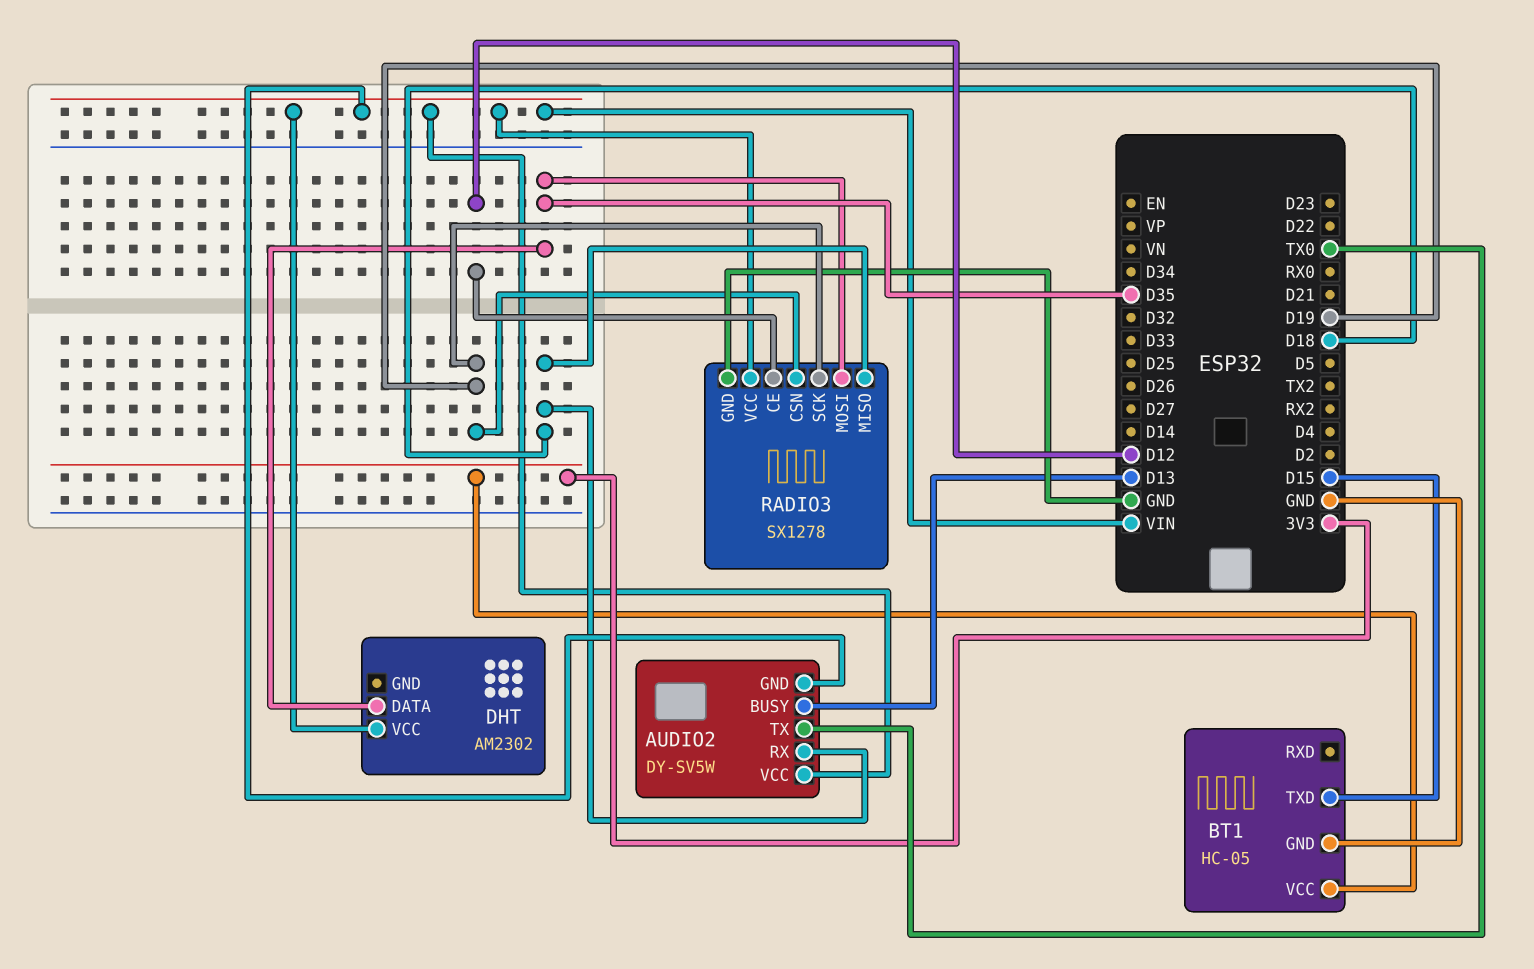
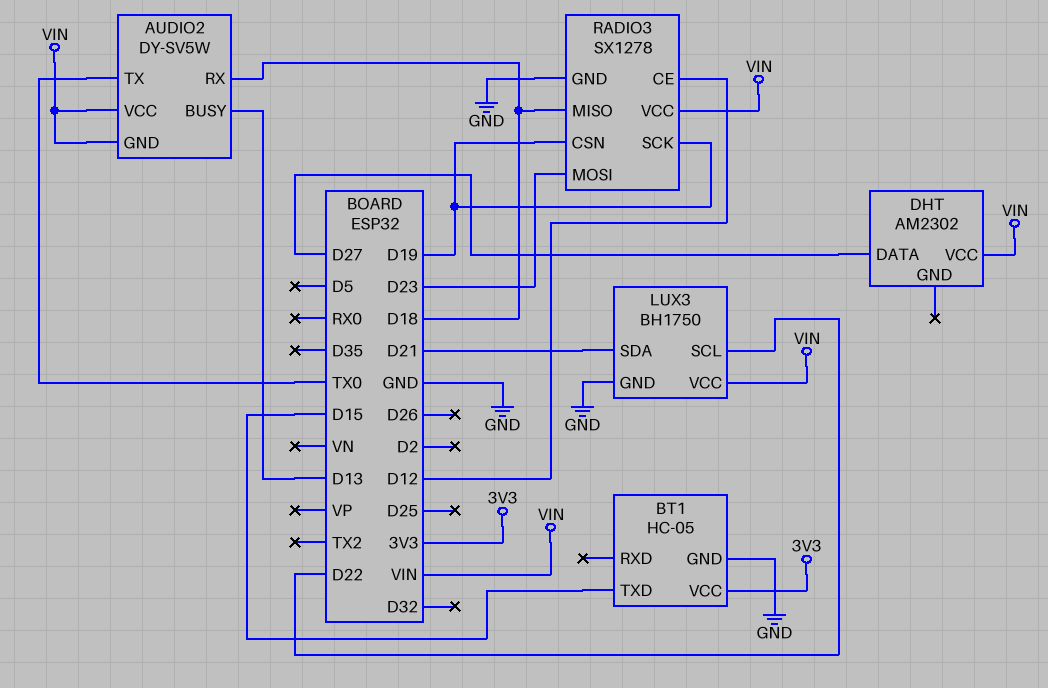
DHT pin DATA: D35 -> D27
LUX3: none -> BH1750
LUX3 pin GND: none -> GND
LUX3 pin SCL: none -> D22
LUX3 pin SDA: none -> D21
LUX3 pin VCC: none -> VIN
RADIO3 pin MOSI: D35 -> D23

